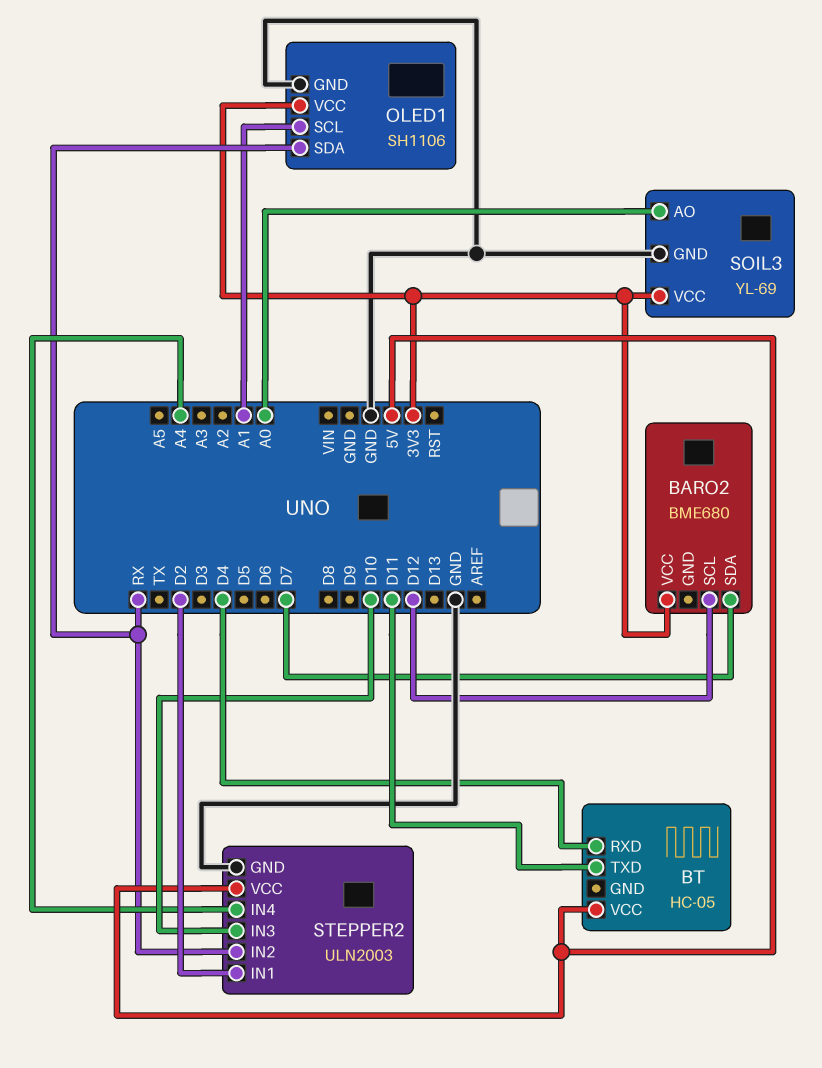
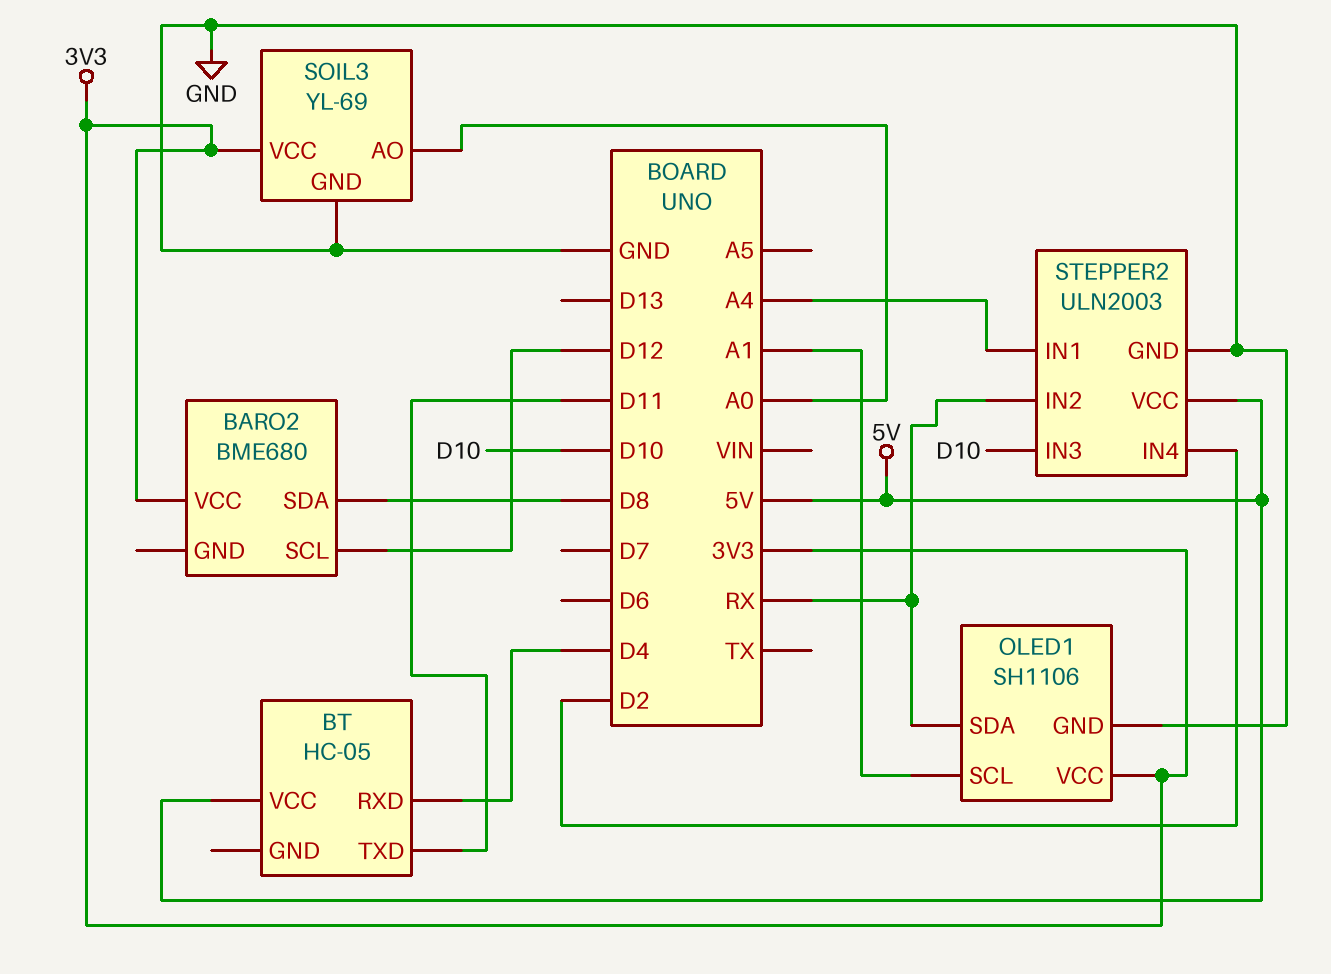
BARO2 pin SDA: D7 -> D8
STEPPER2 pin IN1: D2 -> A4
STEPPER2 pin IN4: A4 -> D2

